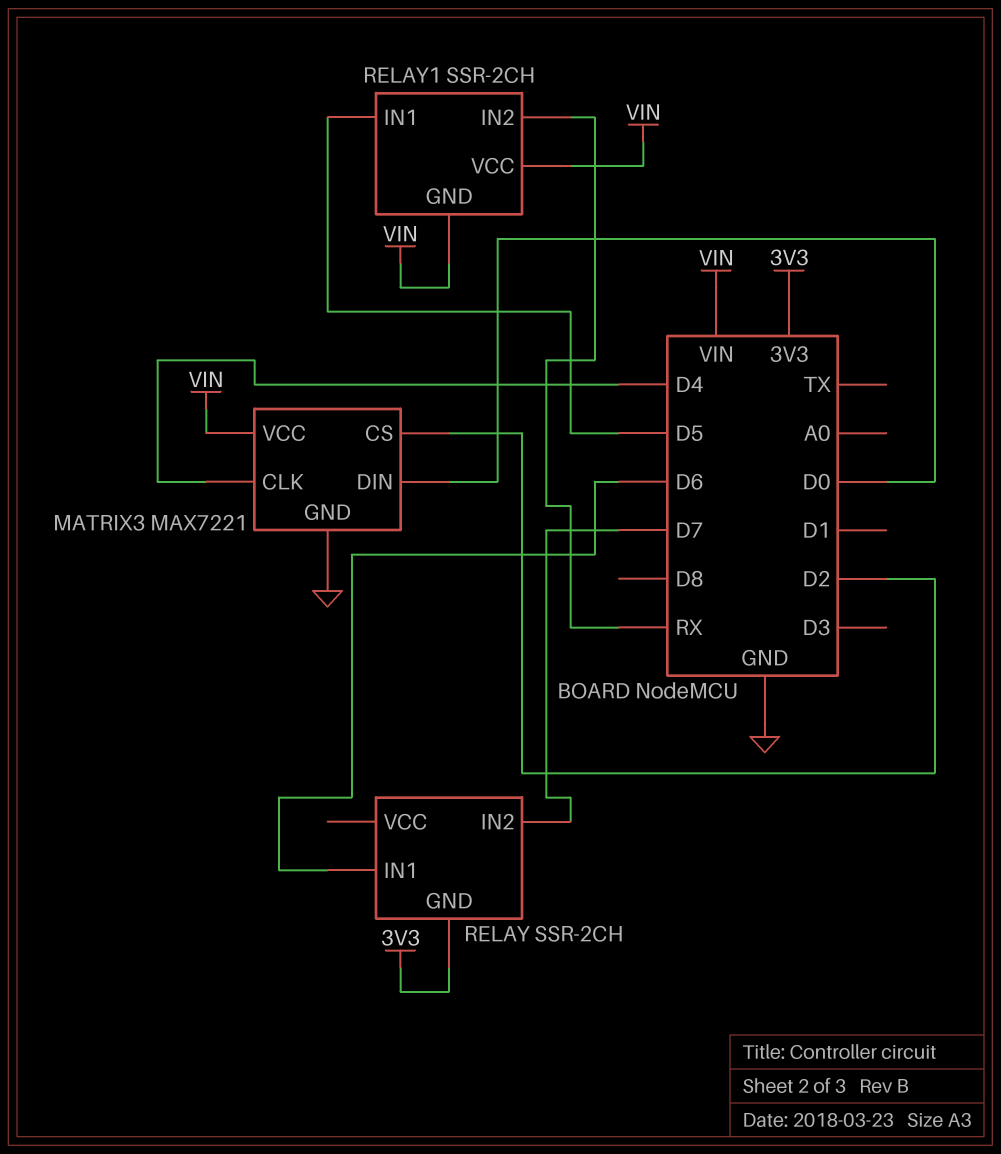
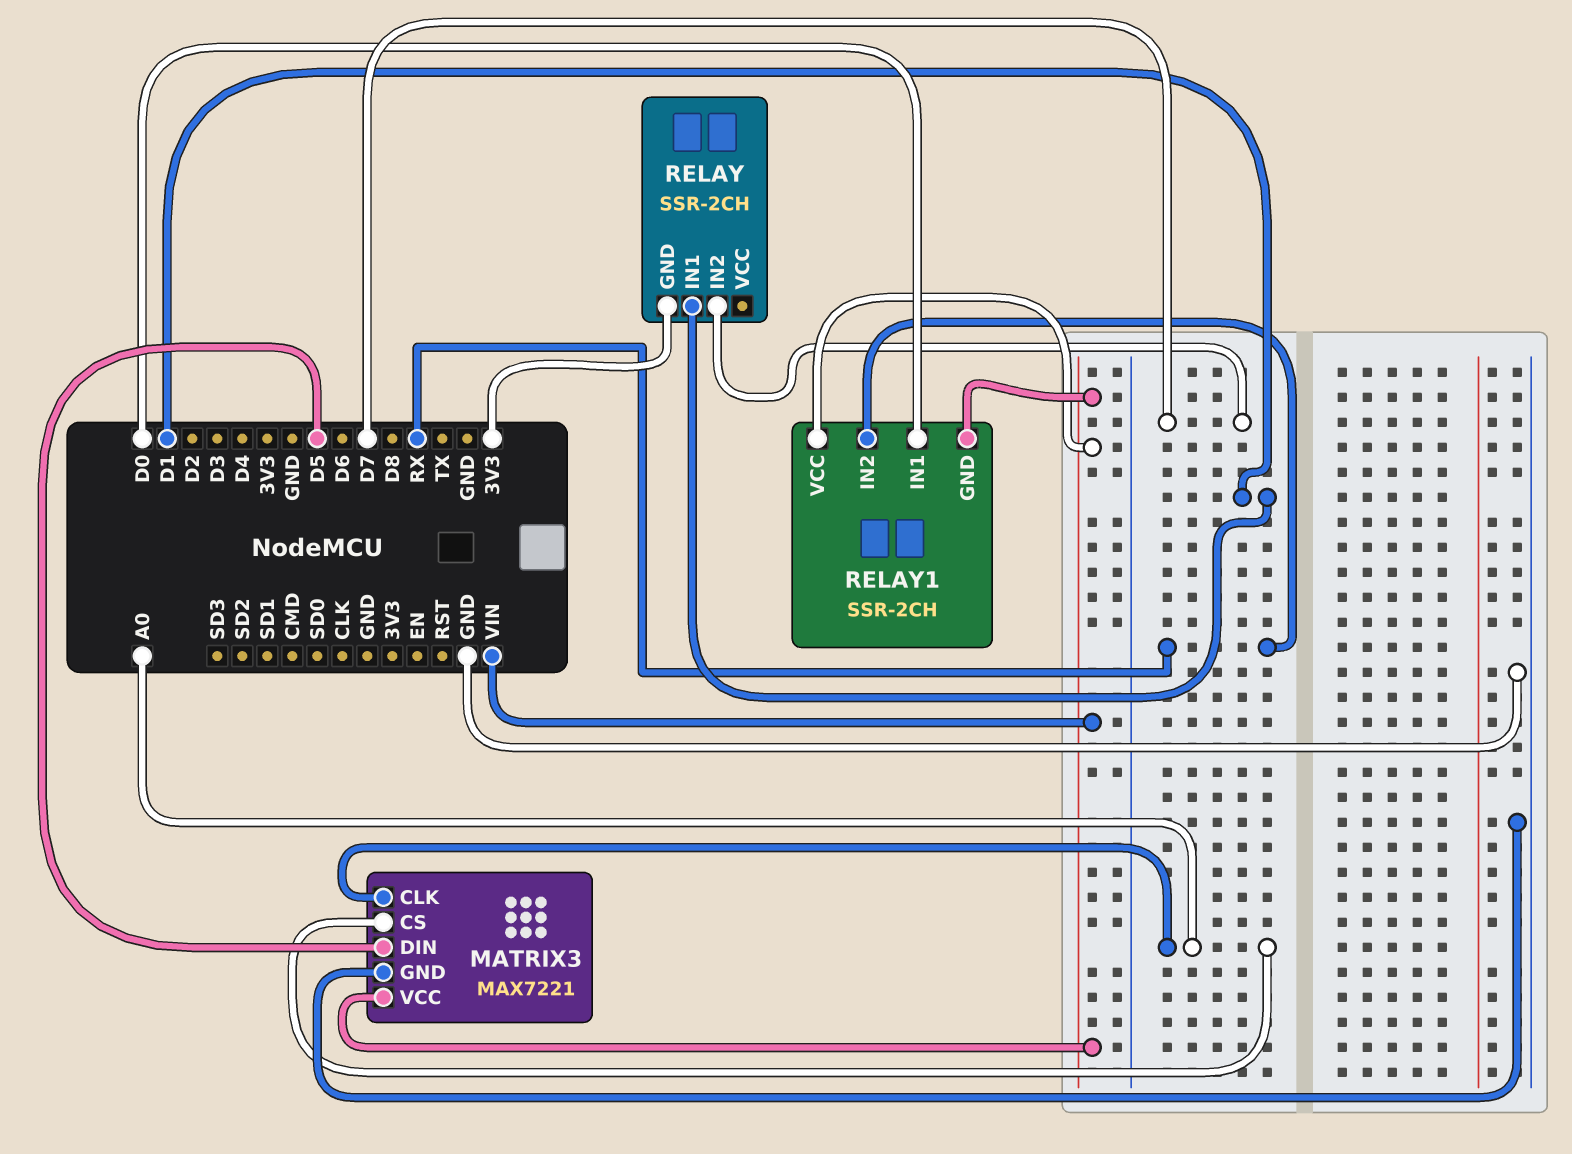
MATRIX3 pin CLK: D4 -> A0
MATRIX3 pin CS: D2 -> A0
MATRIX3 pin DIN: D0 -> D5
RELAY pin IN1: D6 -> D1
RELAY1 pin IN1: D5 -> D0

